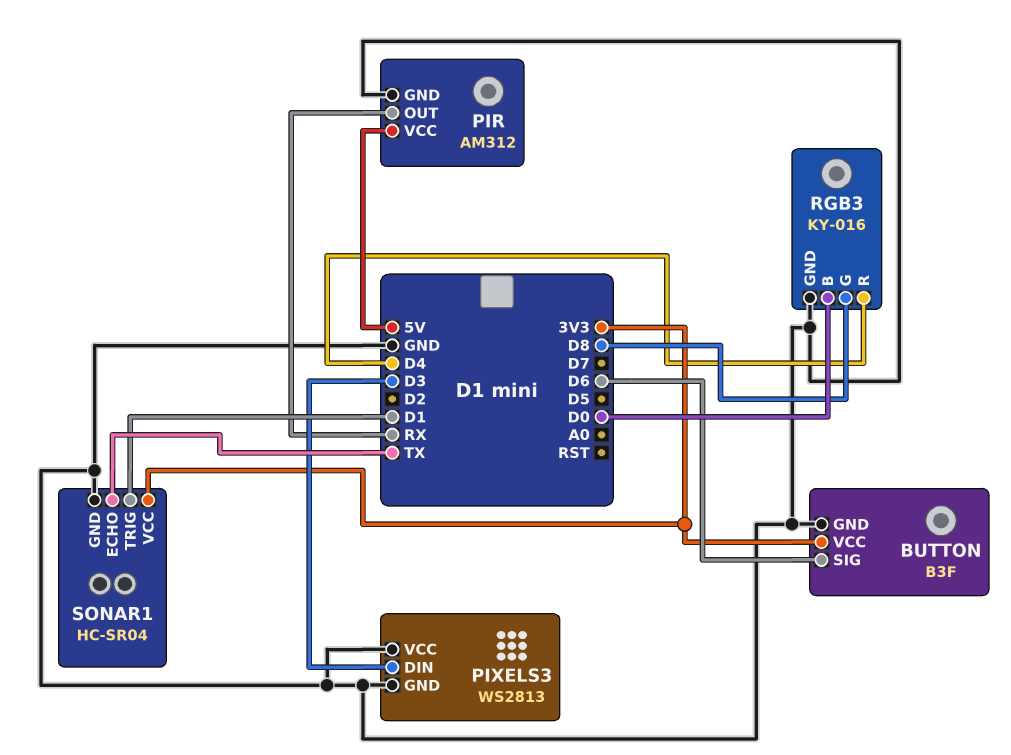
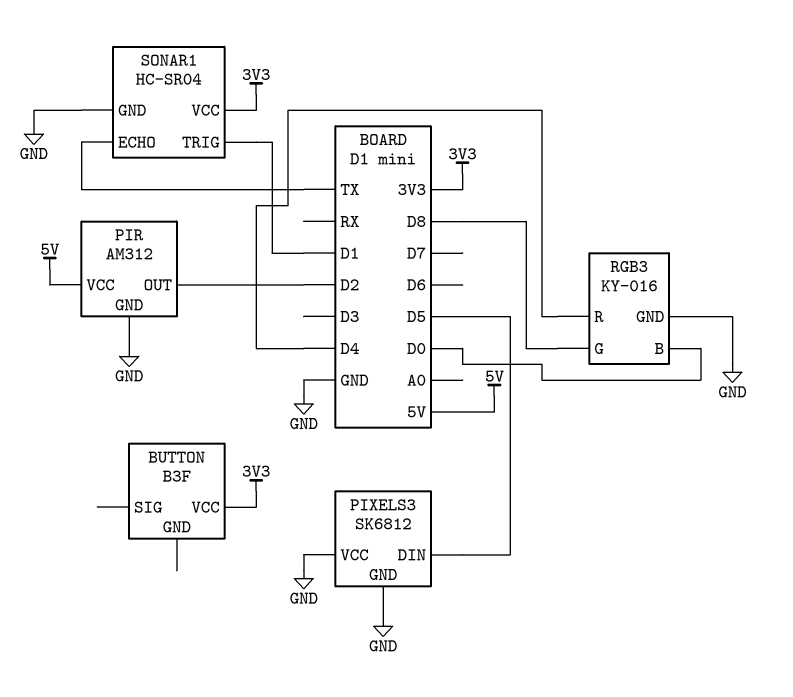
BUTTON pin GND: GND -> none
BUTTON pin SIG: D6 -> none
PIR pin OUT: RX -> D2
PIXELS3: WS2813 -> SK6812
PIXELS3 pin DIN: D3 -> D5

